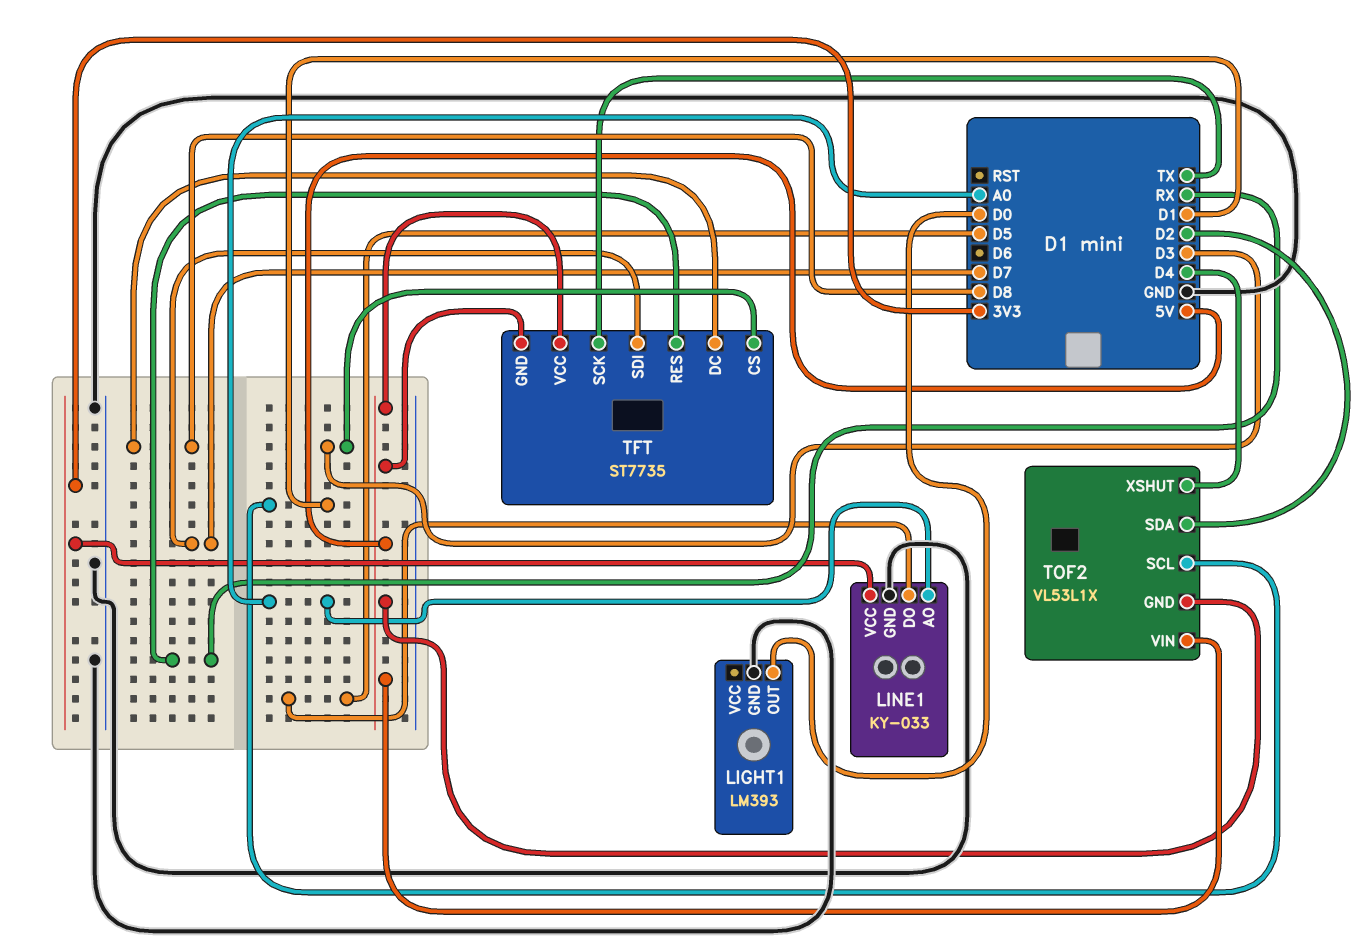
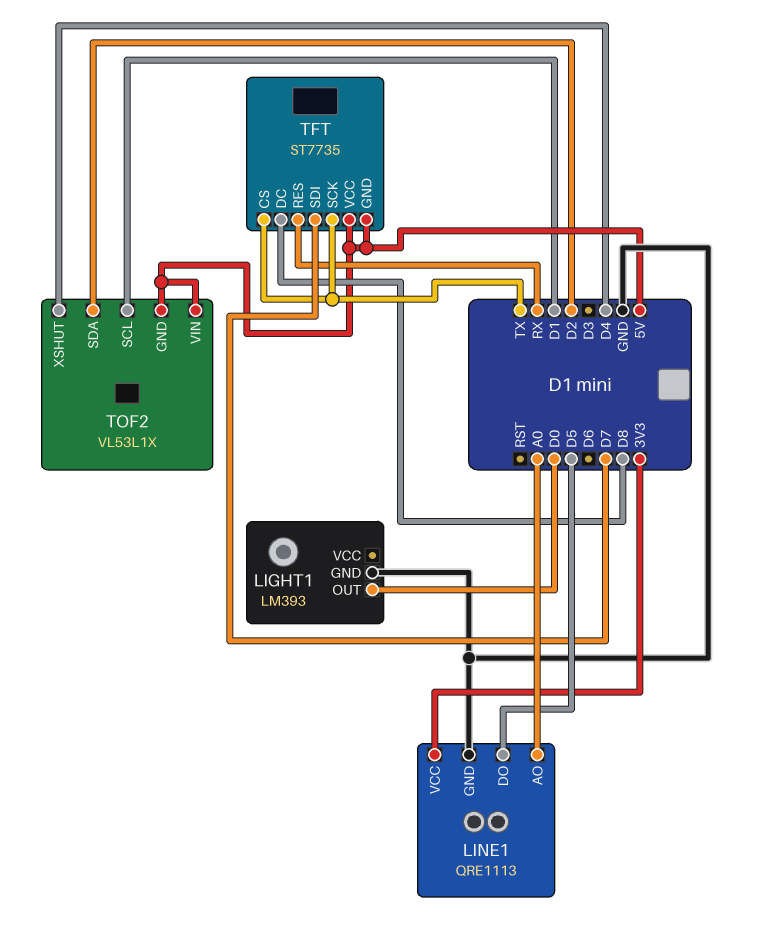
LINE1: KY-033 -> QRE1113
TFT pin CS: D3 -> TX

